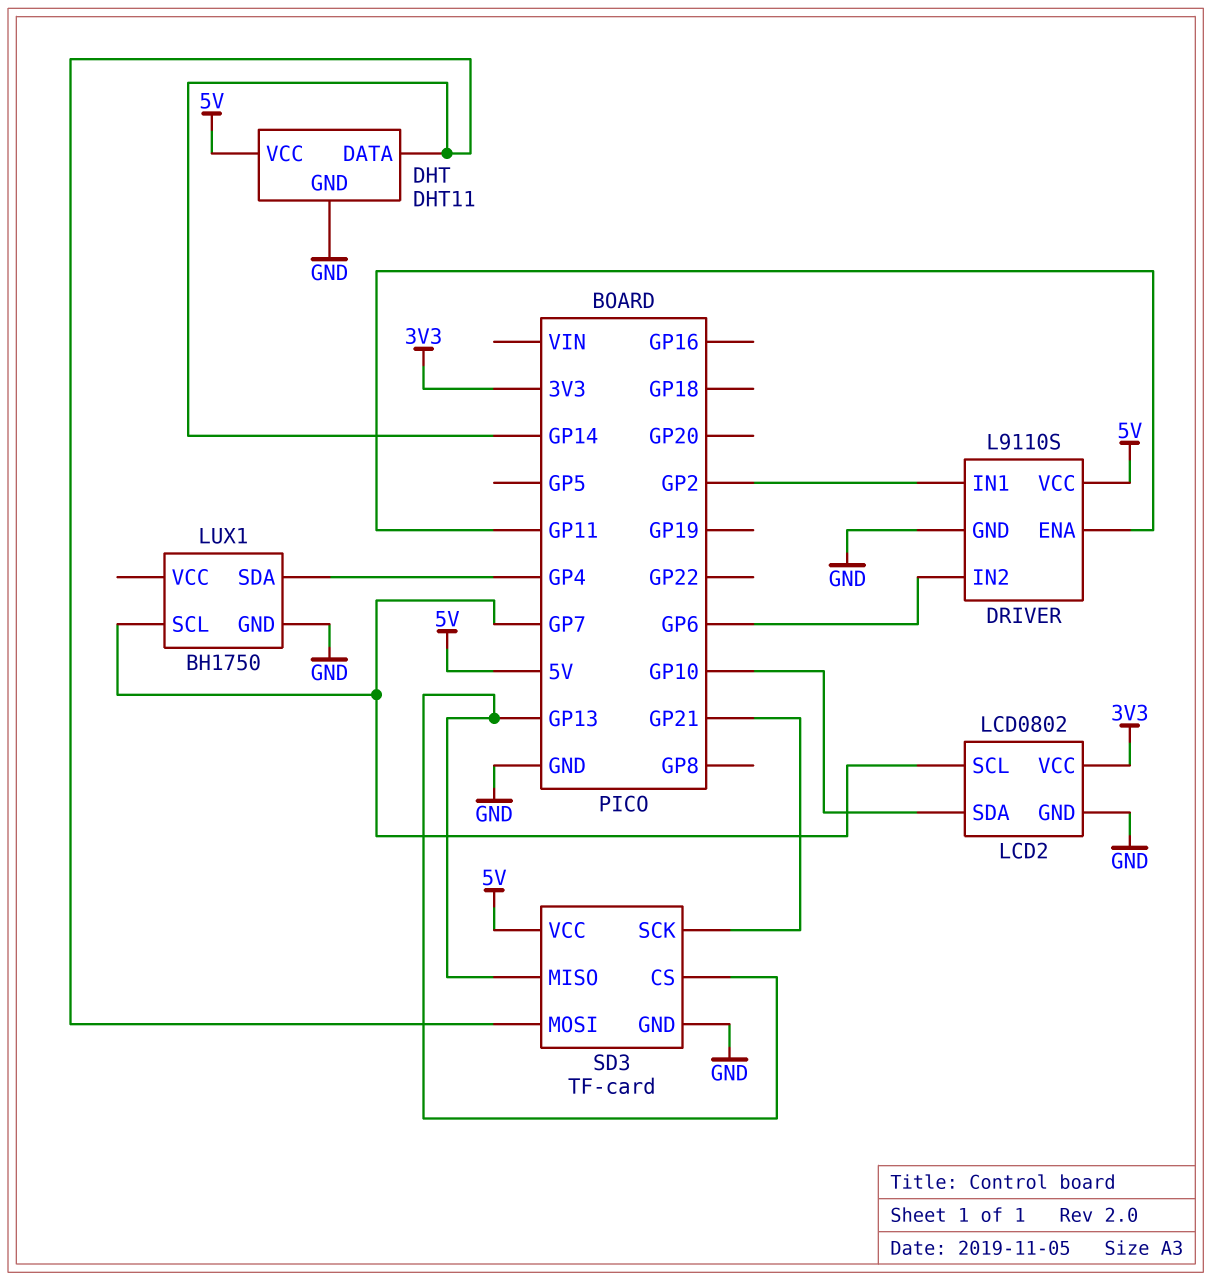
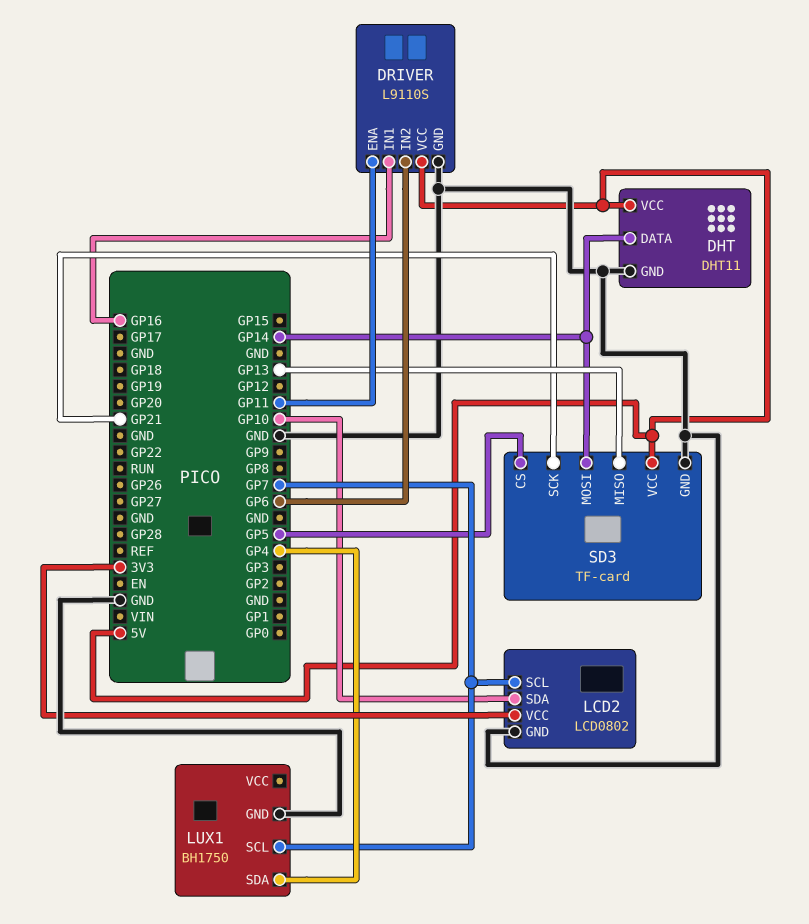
DRIVER pin IN1: GP2 -> GP16
SD3 pin CS: GP13 -> GP5

